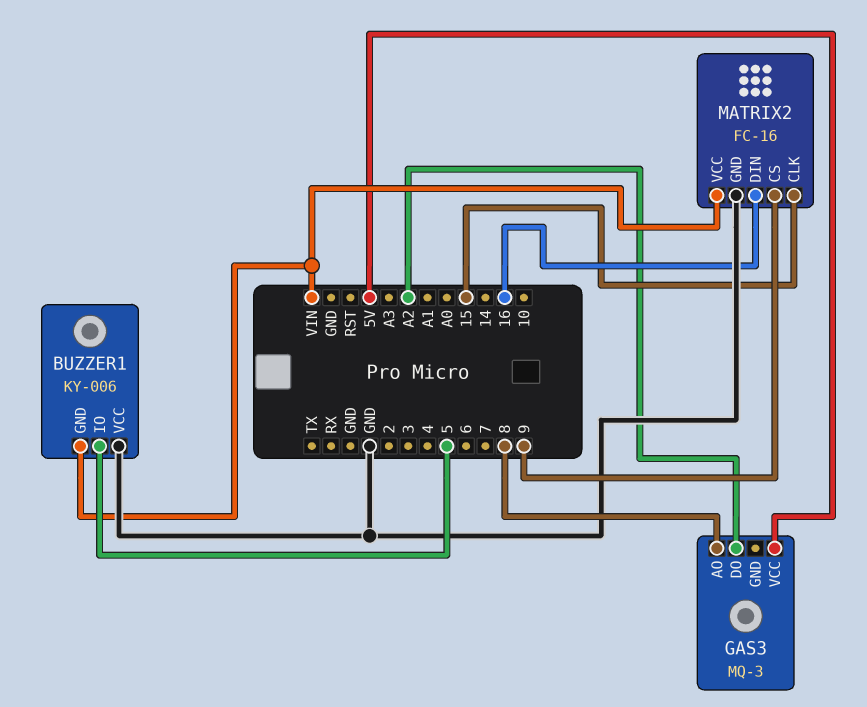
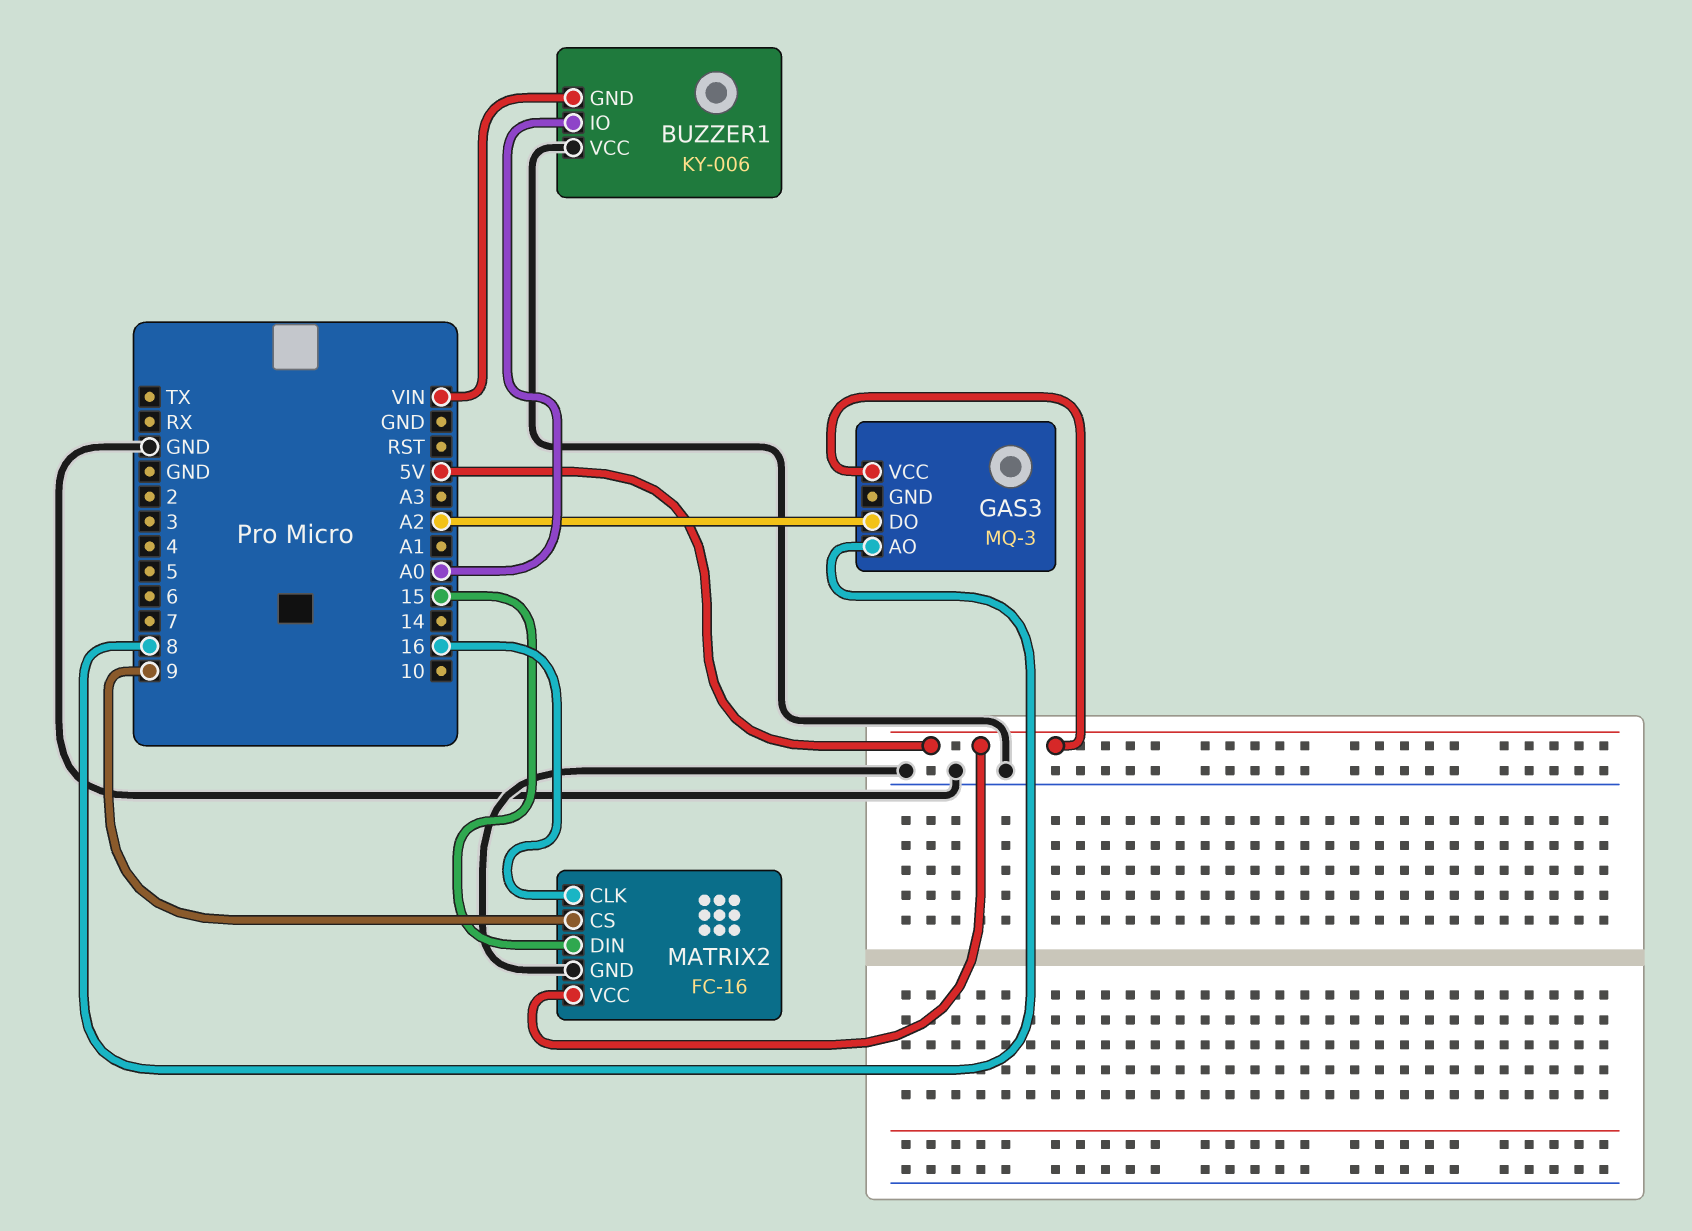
BUZZER1 pin IO: 5 -> A0
MATRIX2 pin CLK: 15 -> 16
MATRIX2 pin DIN: 16 -> 15
MATRIX2 pin VCC: VIN -> 5V

